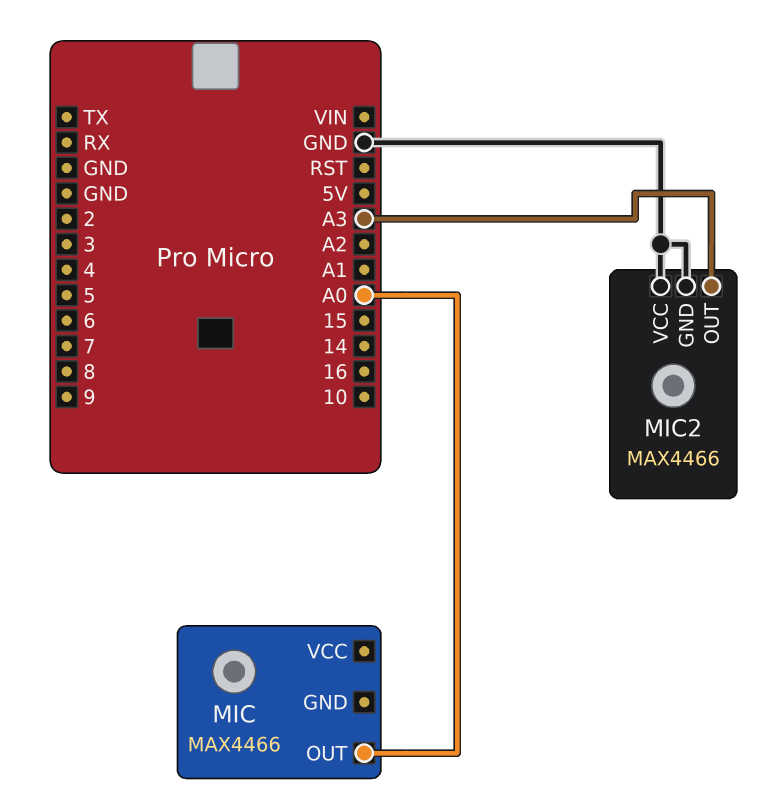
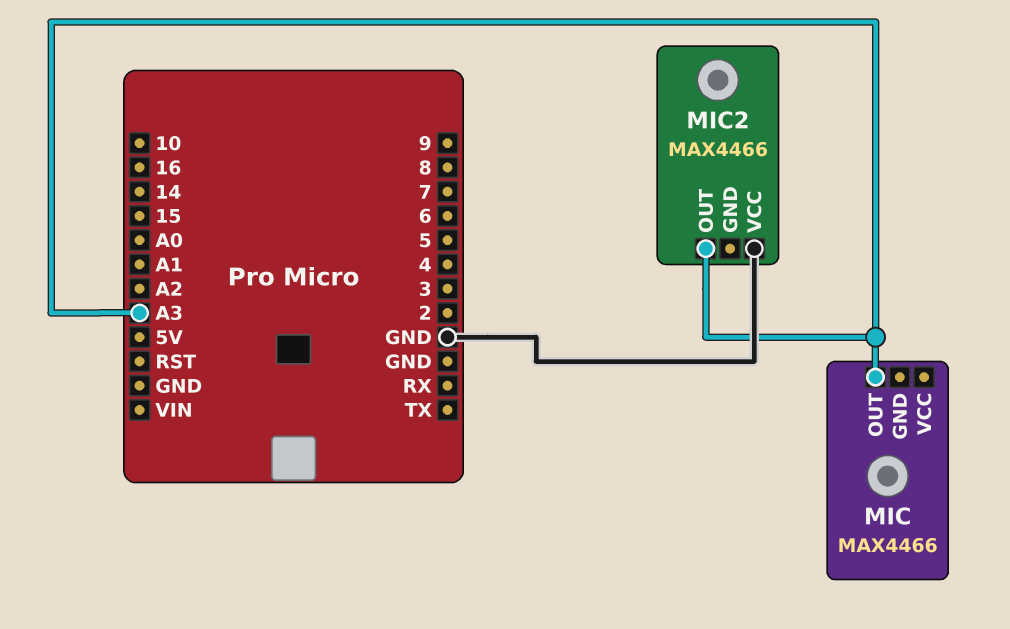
MIC pin OUT: A0 -> A3
MIC2 pin GND: GND -> none

